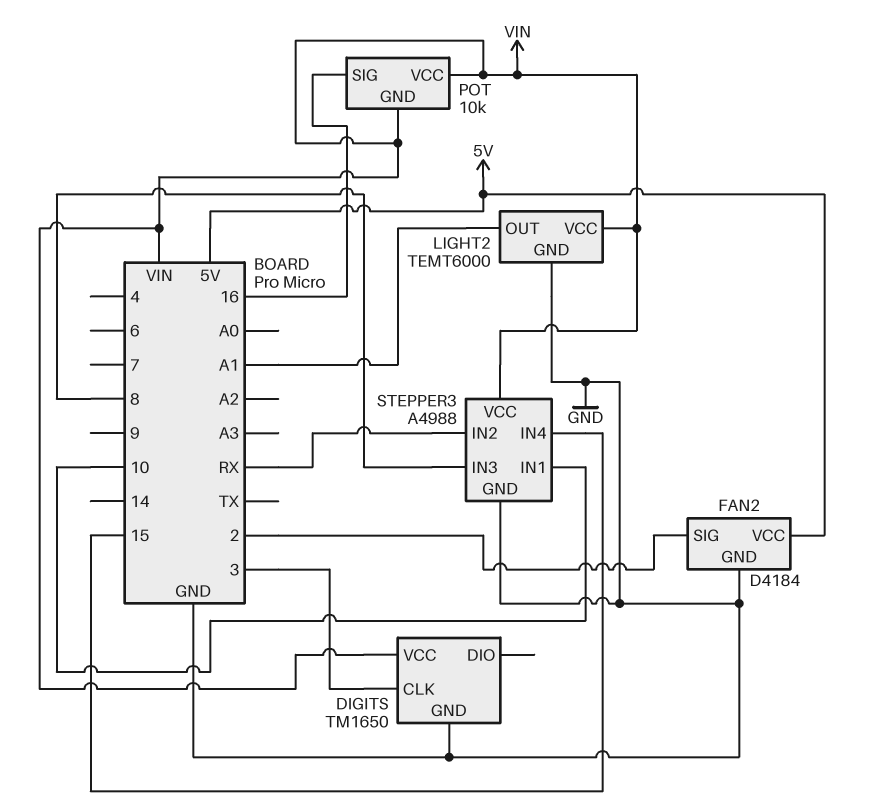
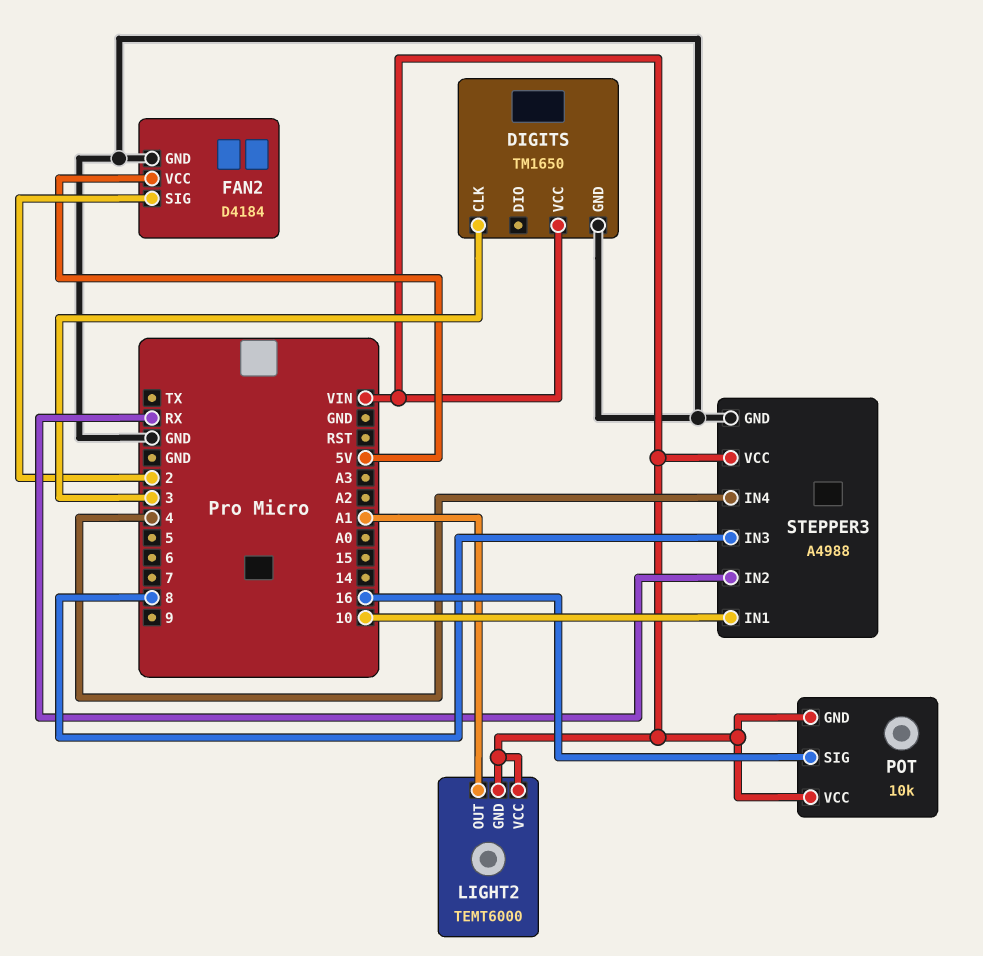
LIGHT2 pin GND: GND -> VIN
STEPPER3 pin IN4: 15 -> 4

